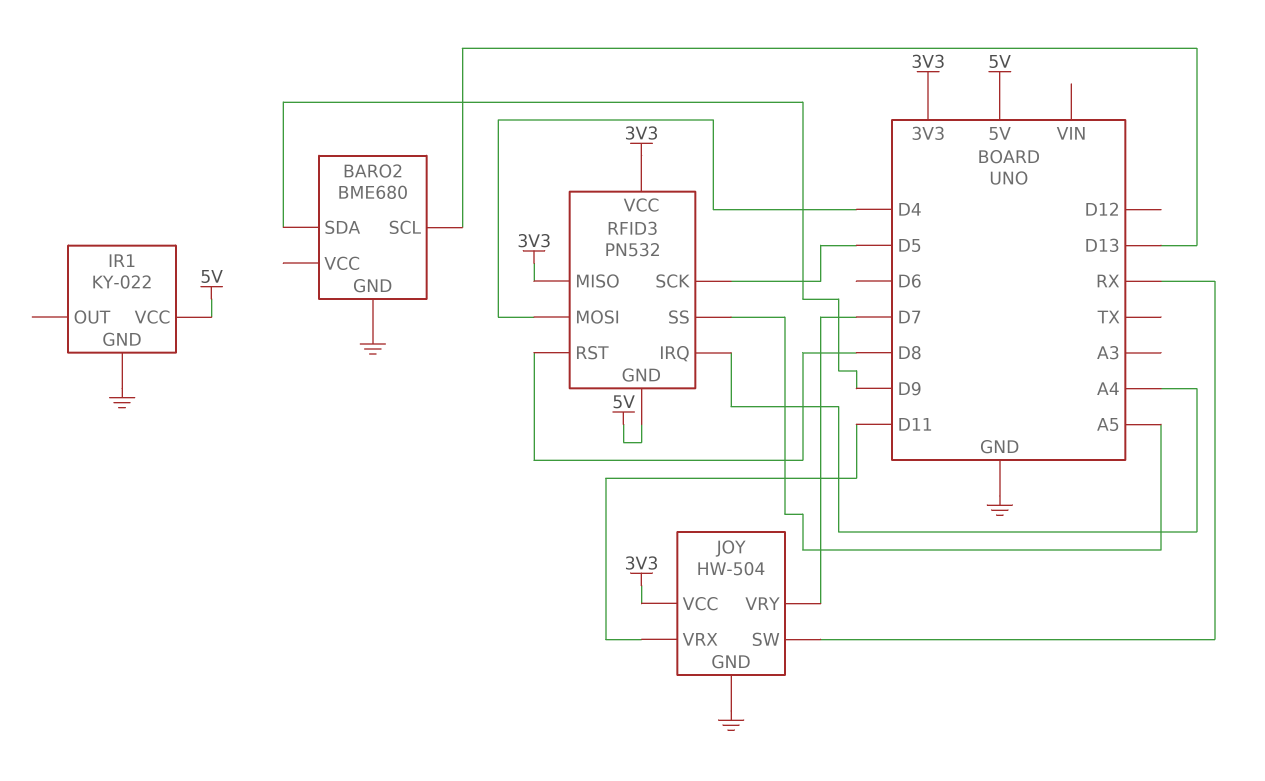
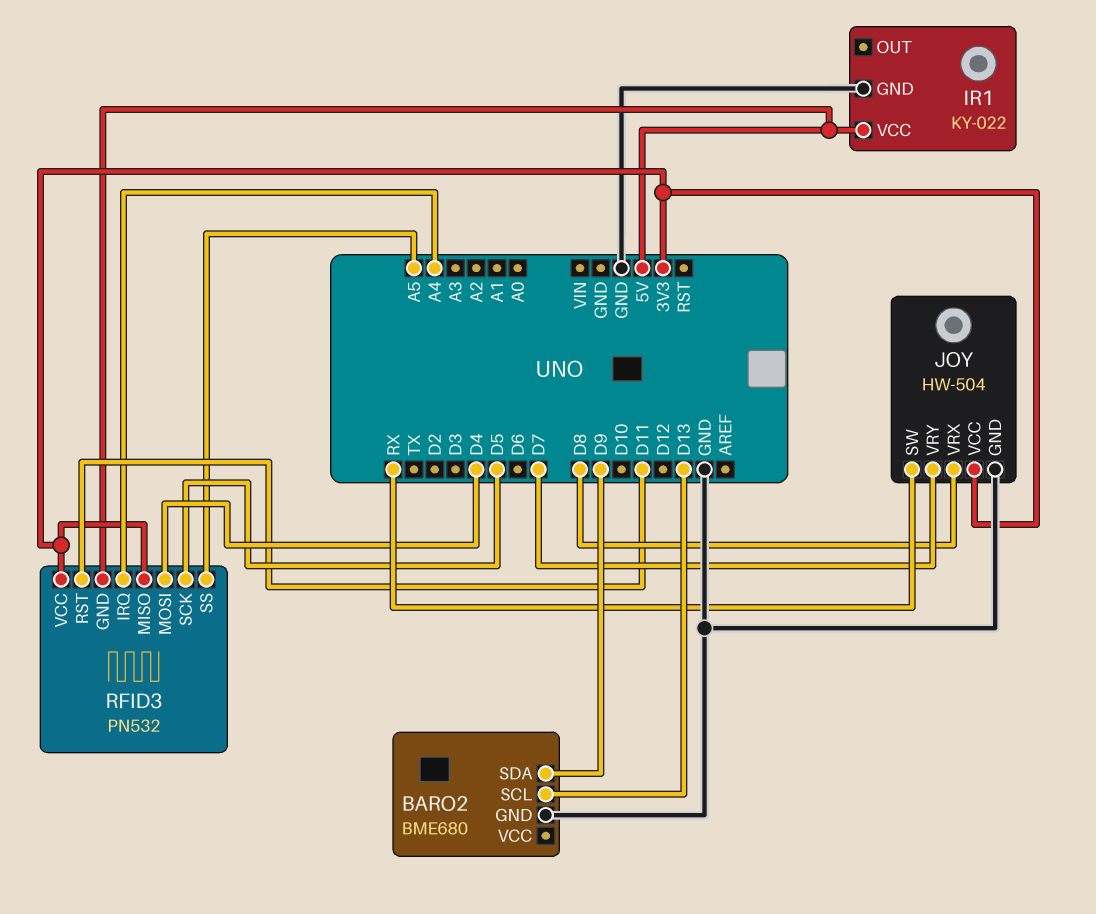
JOY pin VRX: D11 -> D8
RFID3 pin RST: D8 -> D11

